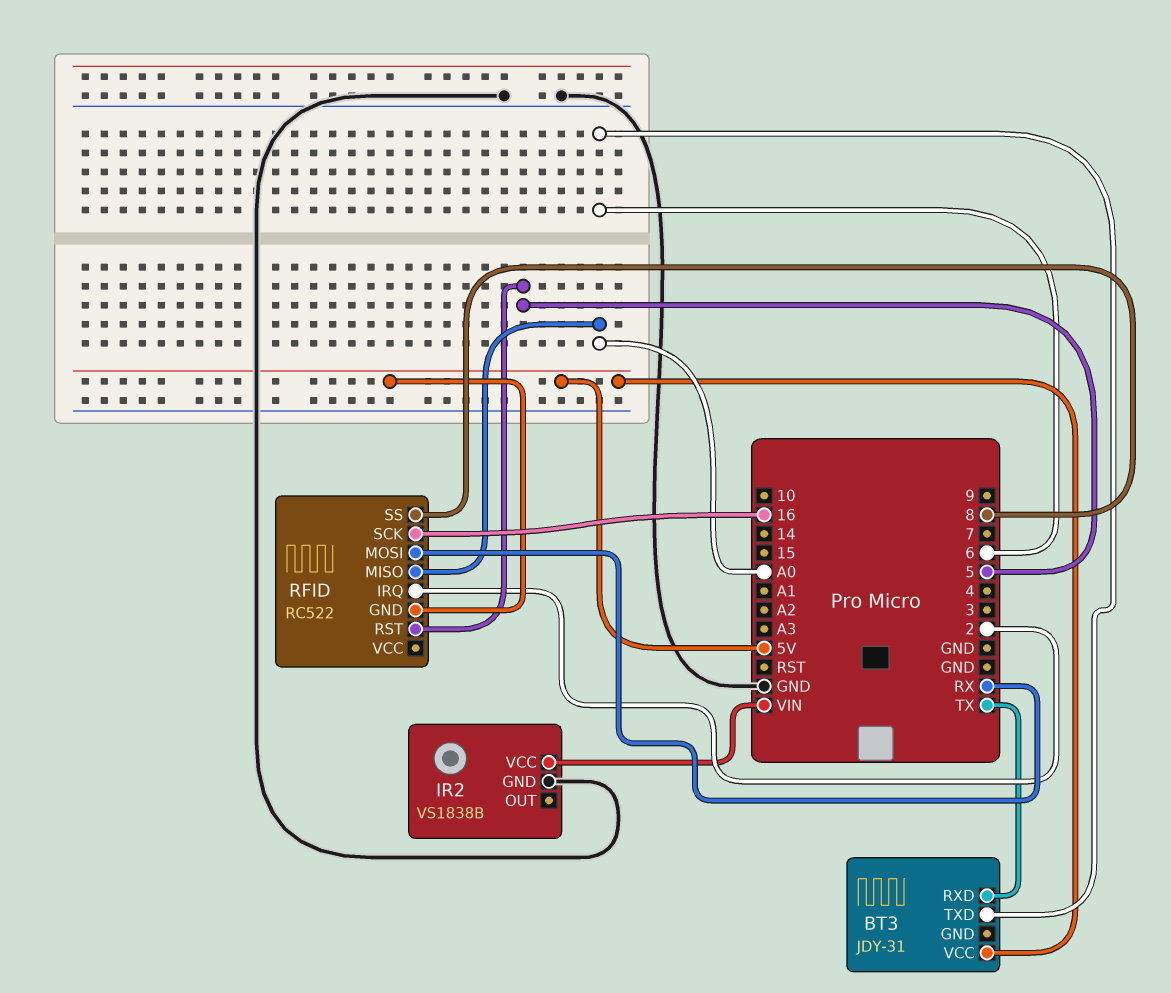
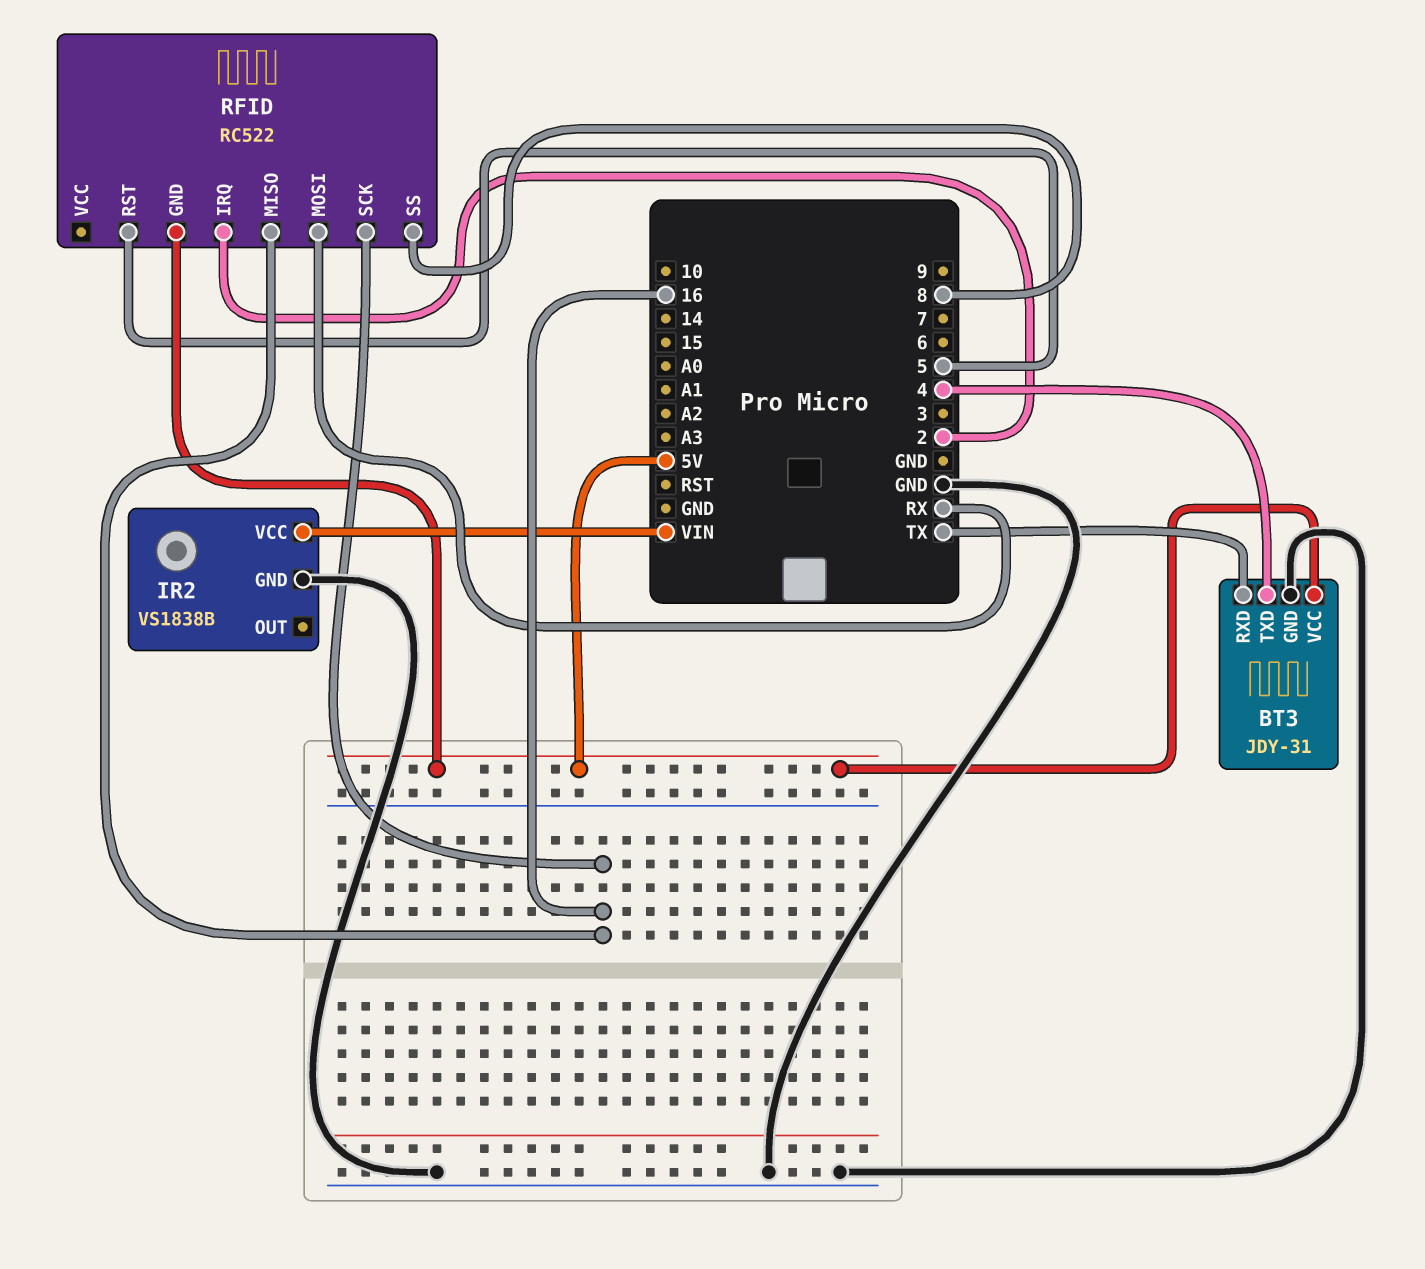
BT3 pin GND: none -> GND
BT3 pin TXD: 6 -> 4
RFID pin MISO: A0 -> 16

